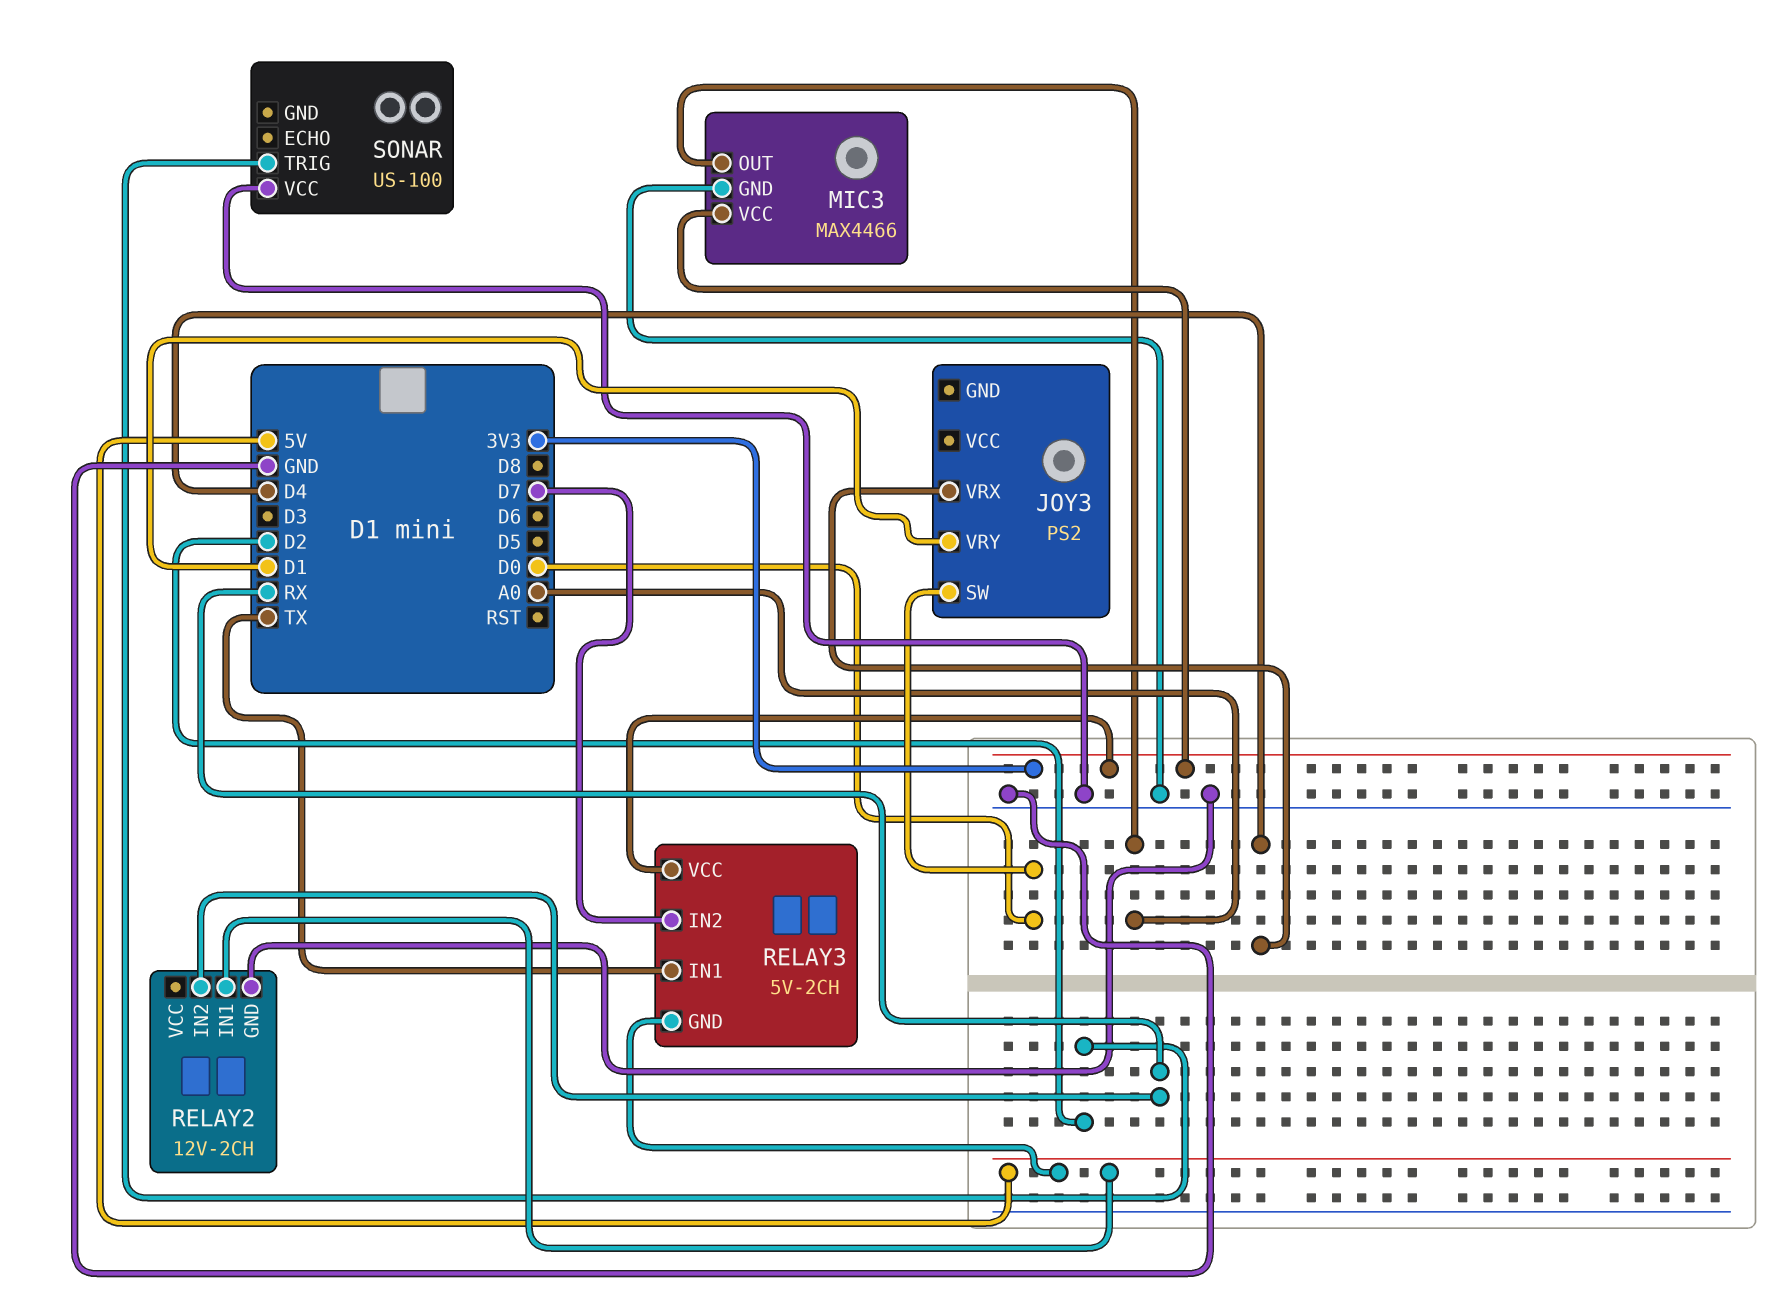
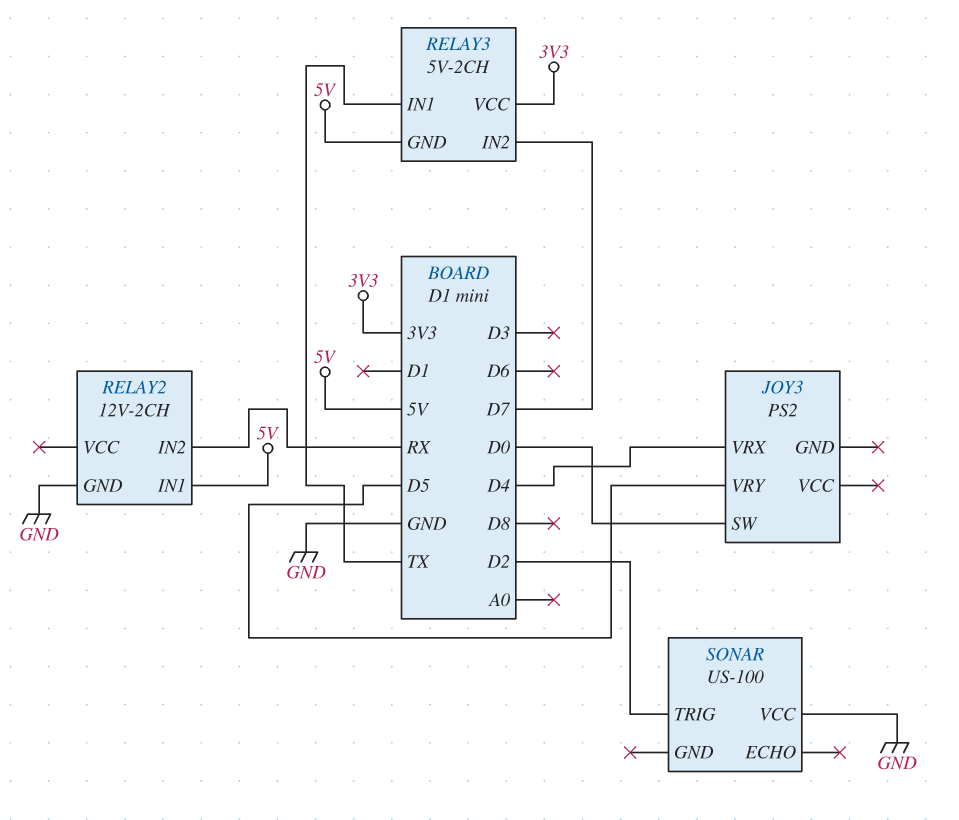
JOY3 pin VRY: D1 -> D5
MIC3: MAX4466 -> none
MIC3 pin GND: GND -> none
MIC3 pin OUT: A0 -> none
MIC3 pin VCC: 3V3 -> none

